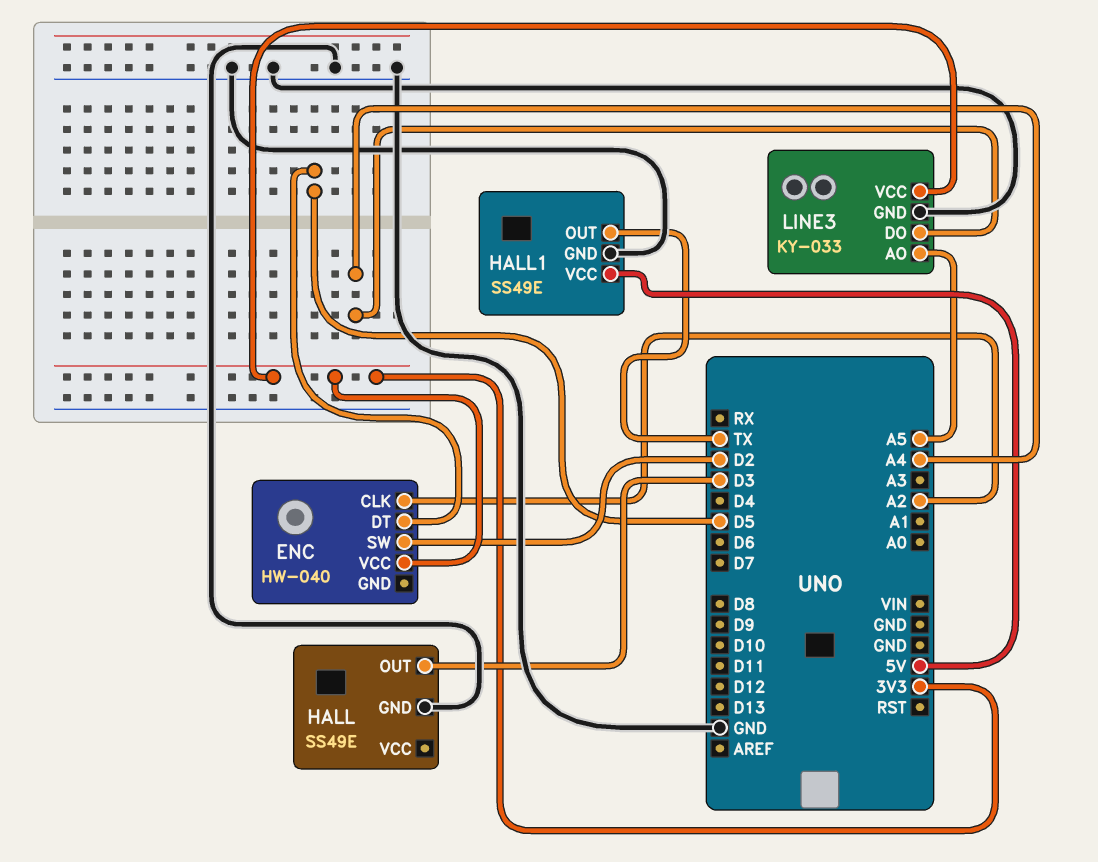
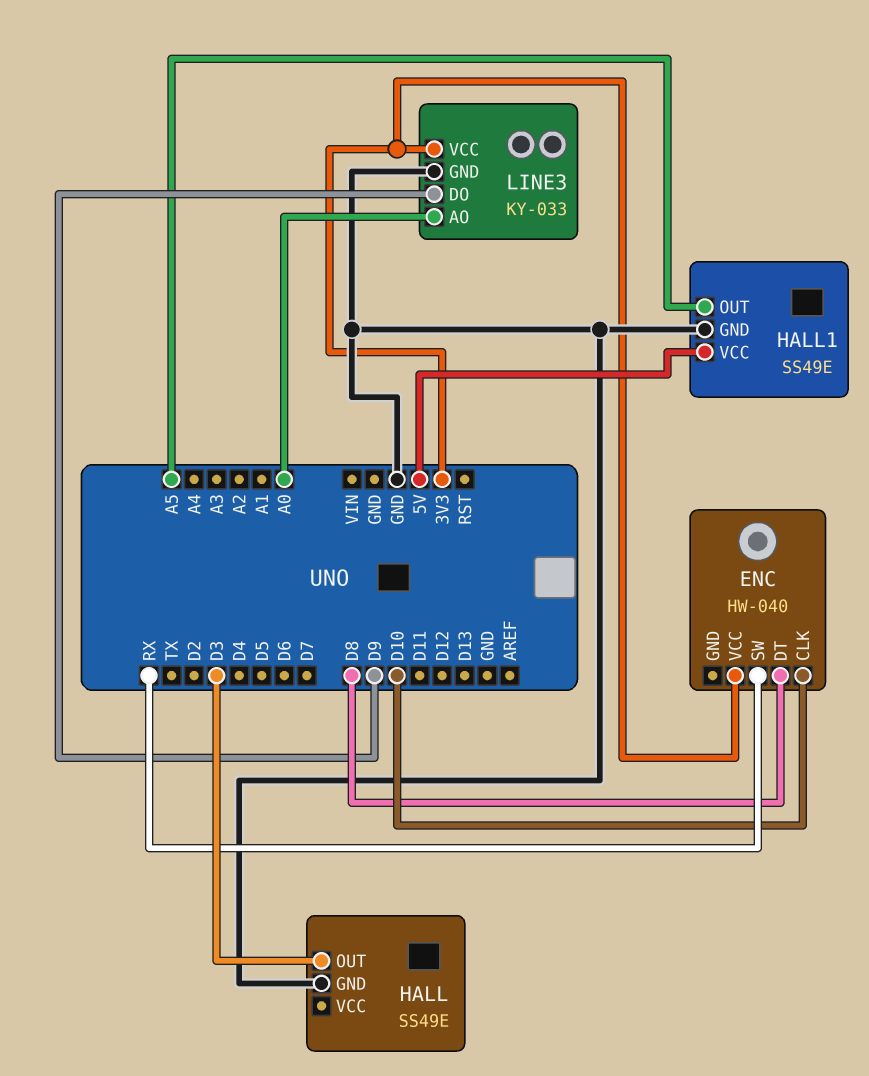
ENC pin CLK: A2 -> D10
ENC pin DT: D5 -> D8
ENC pin SW: D2 -> RX
HALL1 pin OUT: TX -> A5
LINE3 pin AO: A5 -> A0
LINE3 pin DO: A4 -> D9

